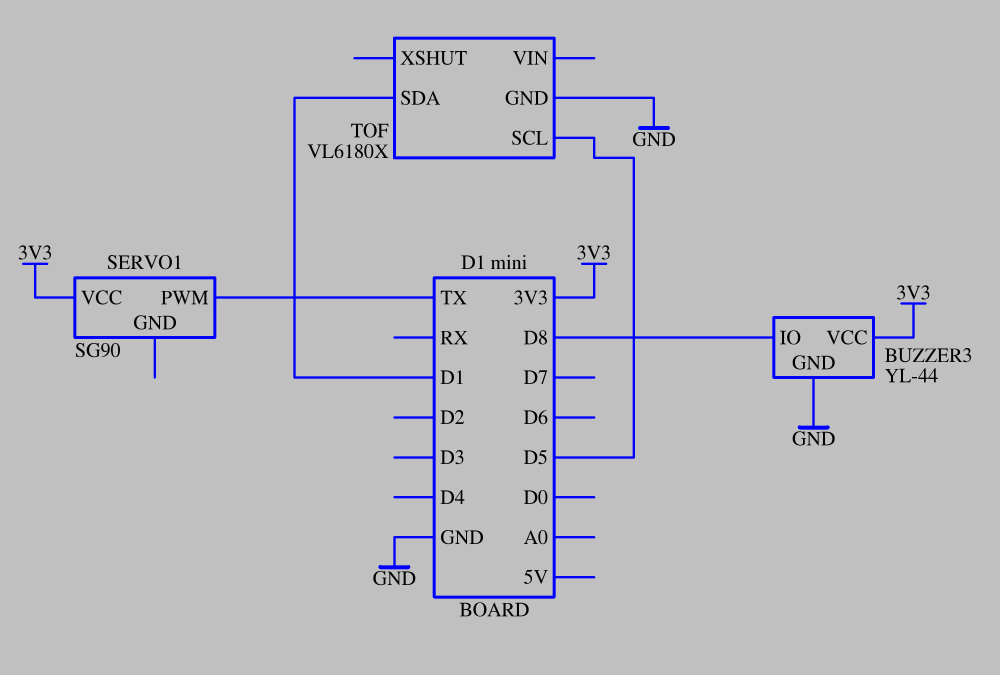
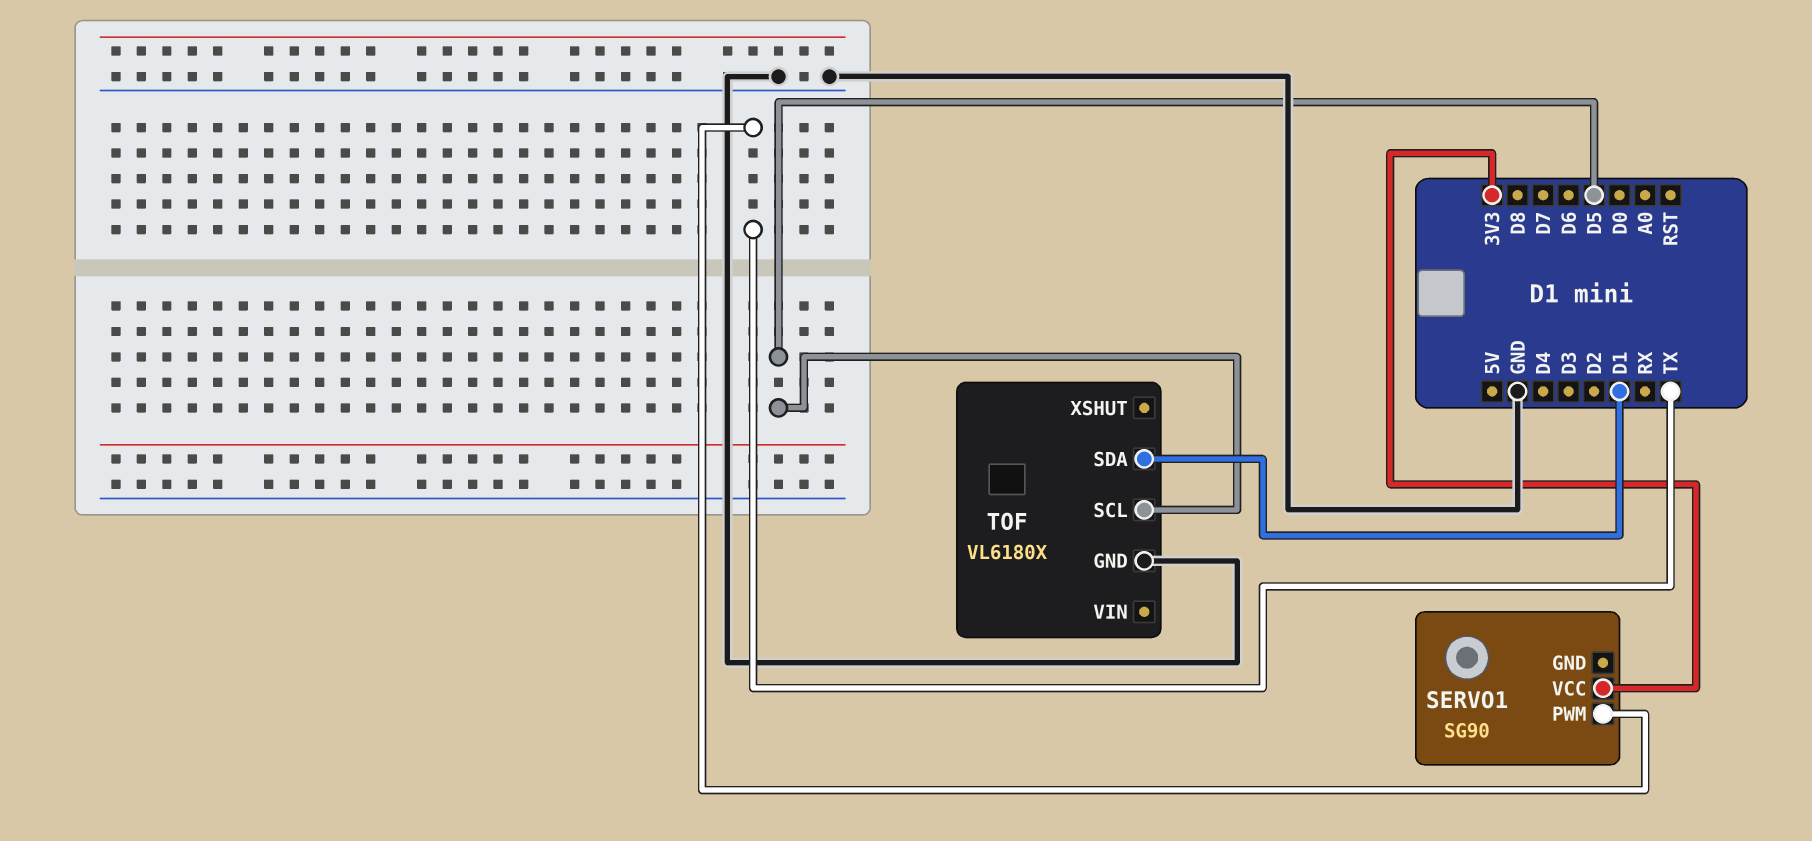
BUZZER3: YL-44 -> none
BUZZER3 pin GND: GND -> none
BUZZER3 pin IO: D8 -> none
BUZZER3 pin VCC: 3V3 -> none

